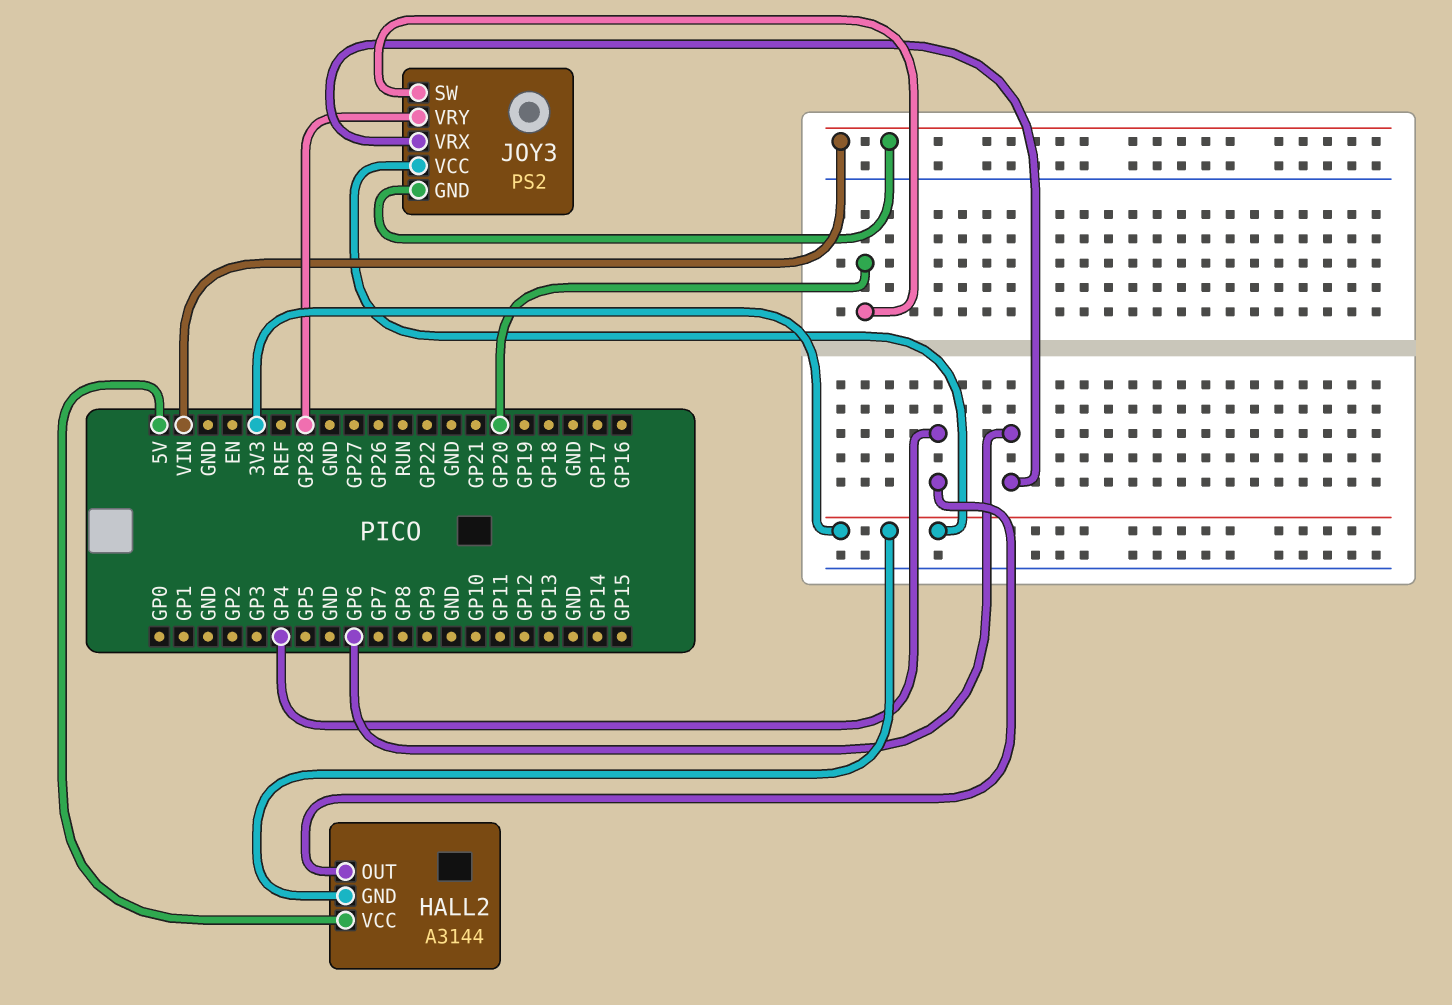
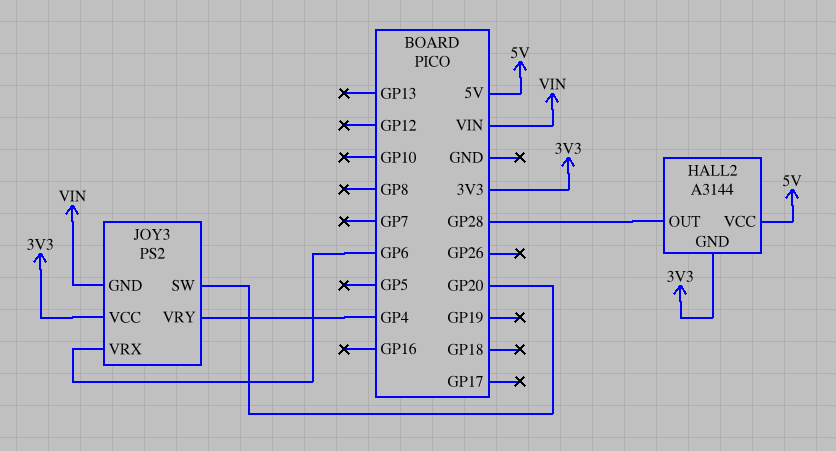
HALL2 pin OUT: GP4 -> GP28
JOY3 pin VRY: GP28 -> GP4

